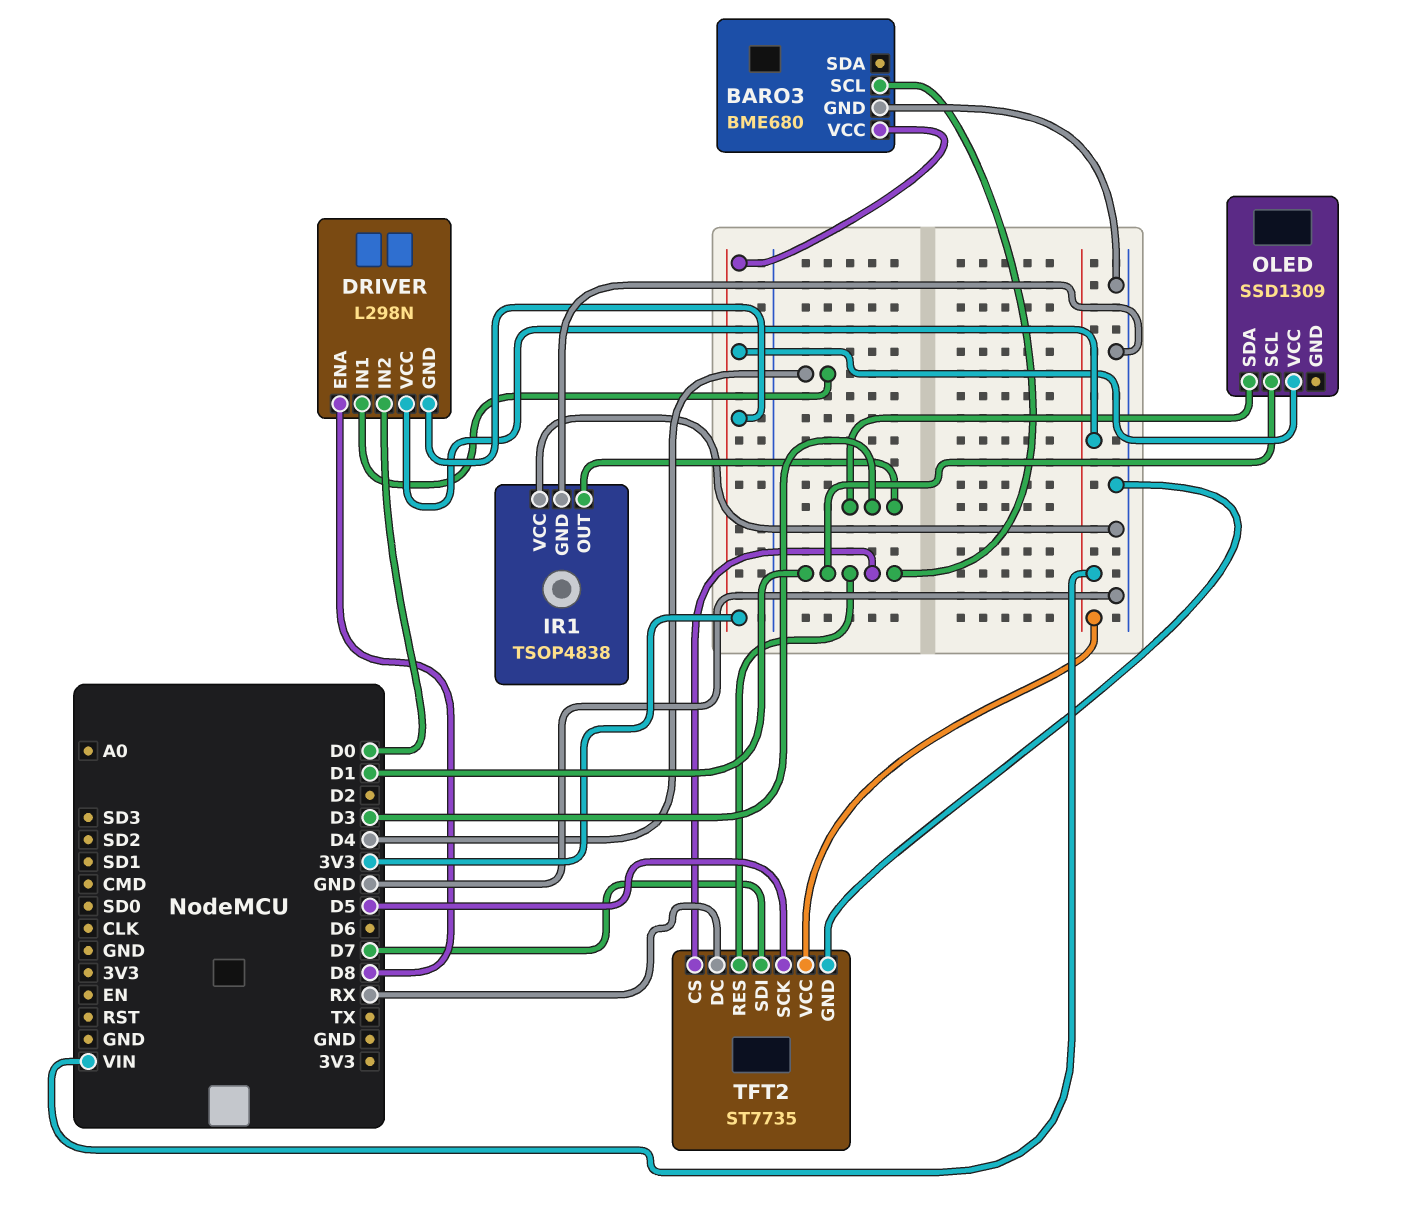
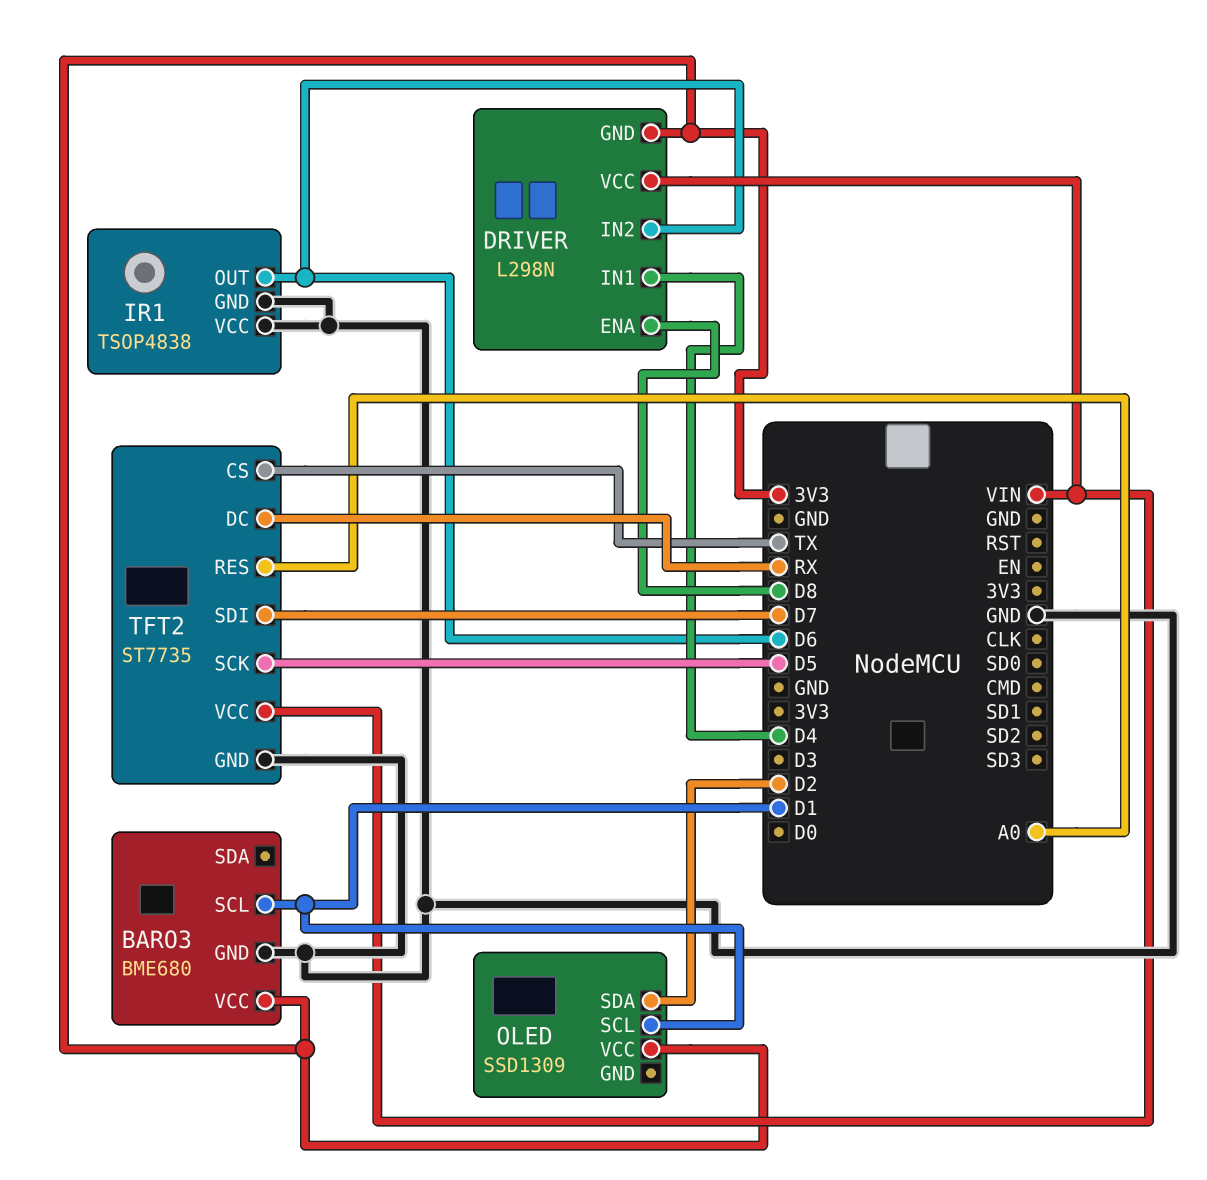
DRIVER pin IN2: D0 -> D6
IR1 pin OUT: D3 -> D6
OLED pin SDA: D3 -> D2
TFT2 pin CS: D1 -> TX
TFT2 pin RES: D1 -> A0

